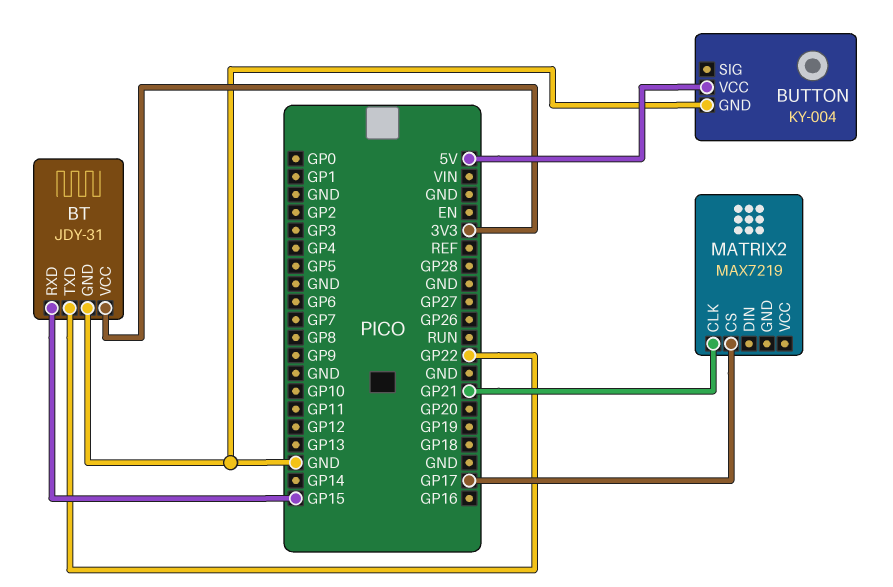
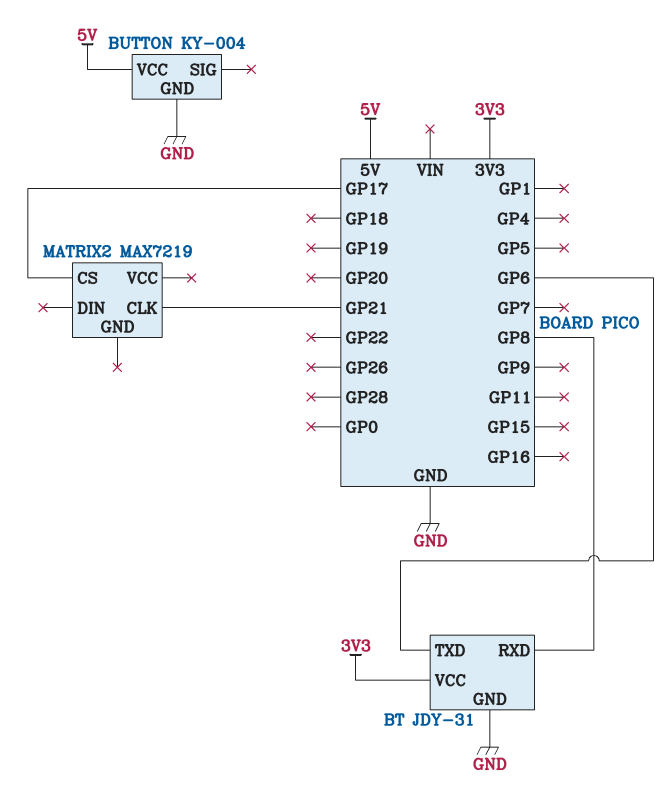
BT pin RXD: GP15 -> GP8
BT pin TXD: GP22 -> GP6

